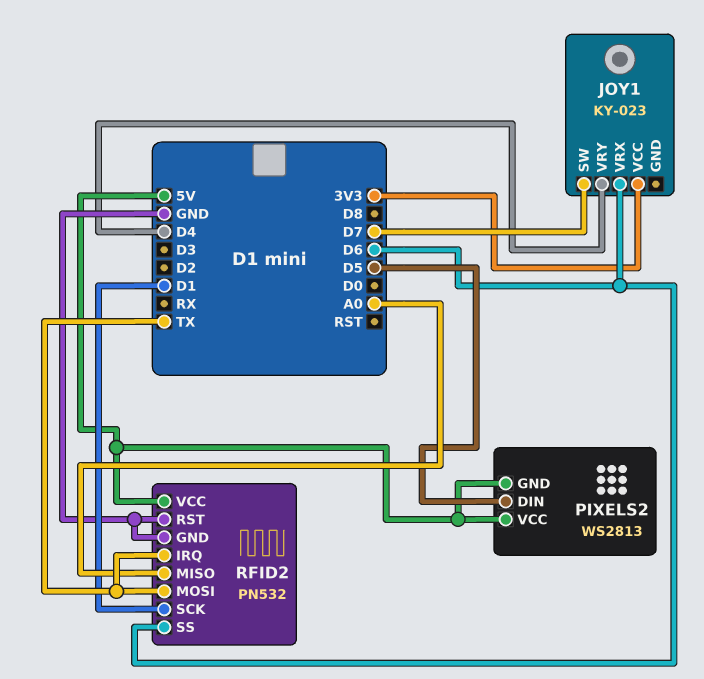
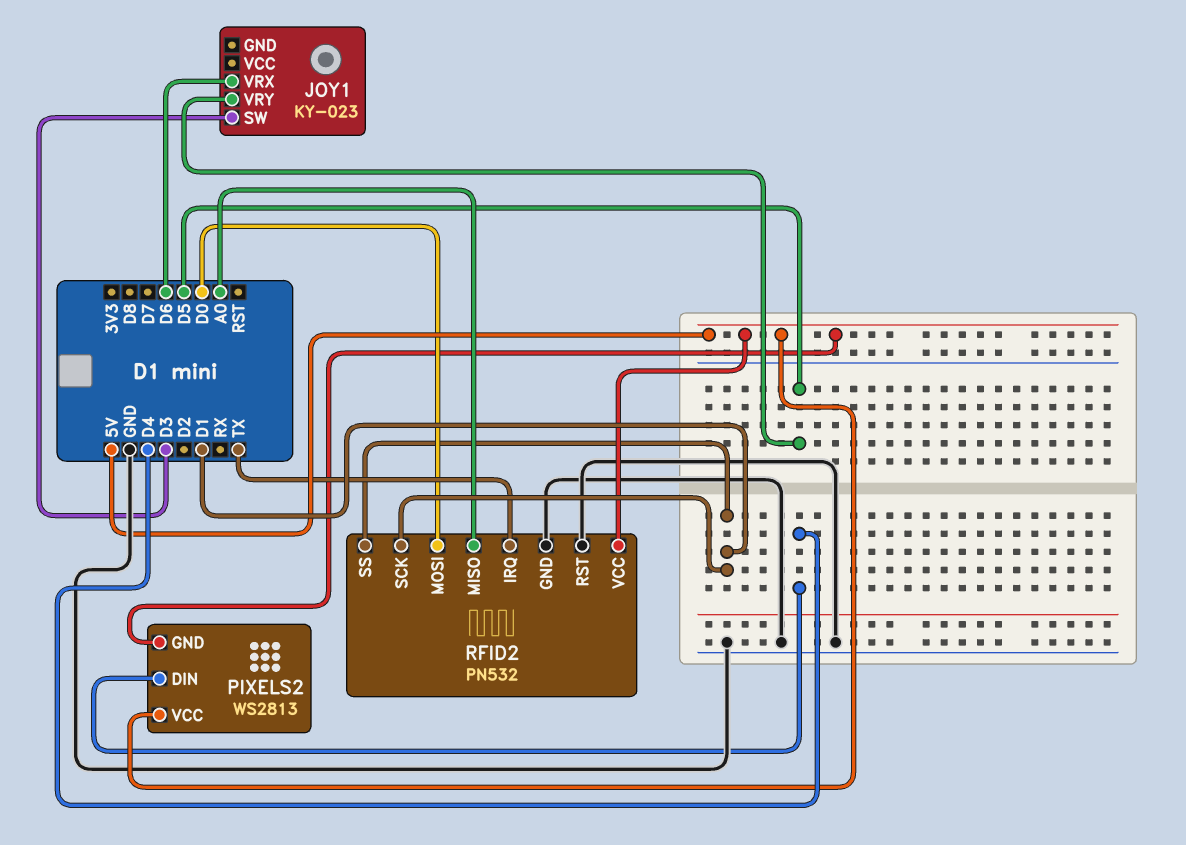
JOY1 pin SW: D7 -> D3
JOY1 pin VCC: 3V3 -> none
JOY1 pin VRY: D4 -> D5
PIXELS2 pin DIN: D5 -> D4
RFID2 pin MOSI: TX -> D0
RFID2 pin SS: D6 -> D1

